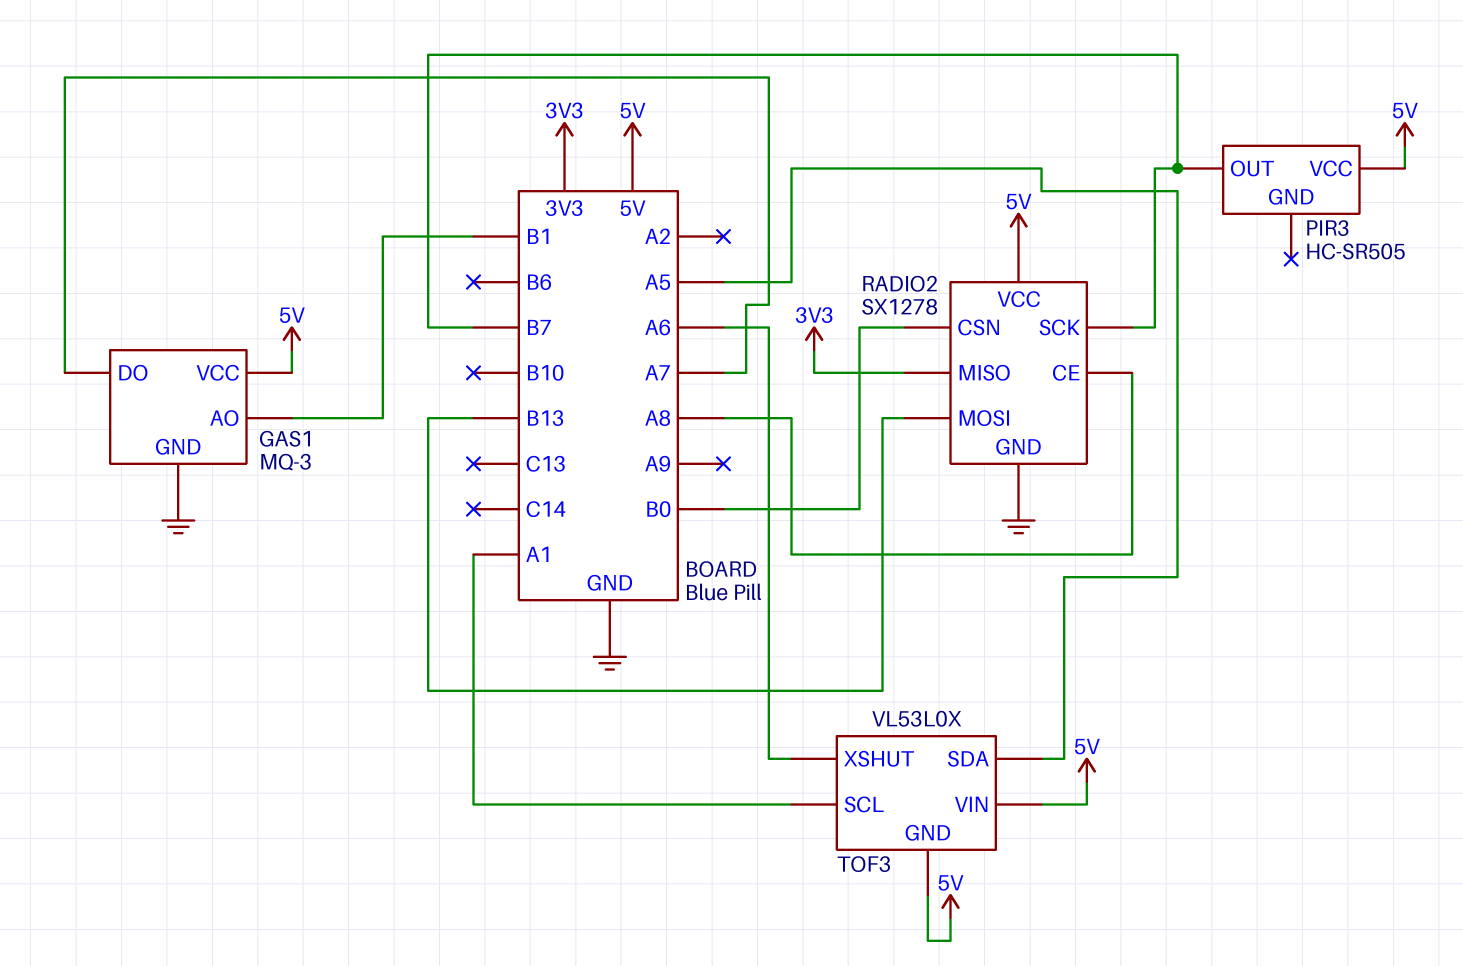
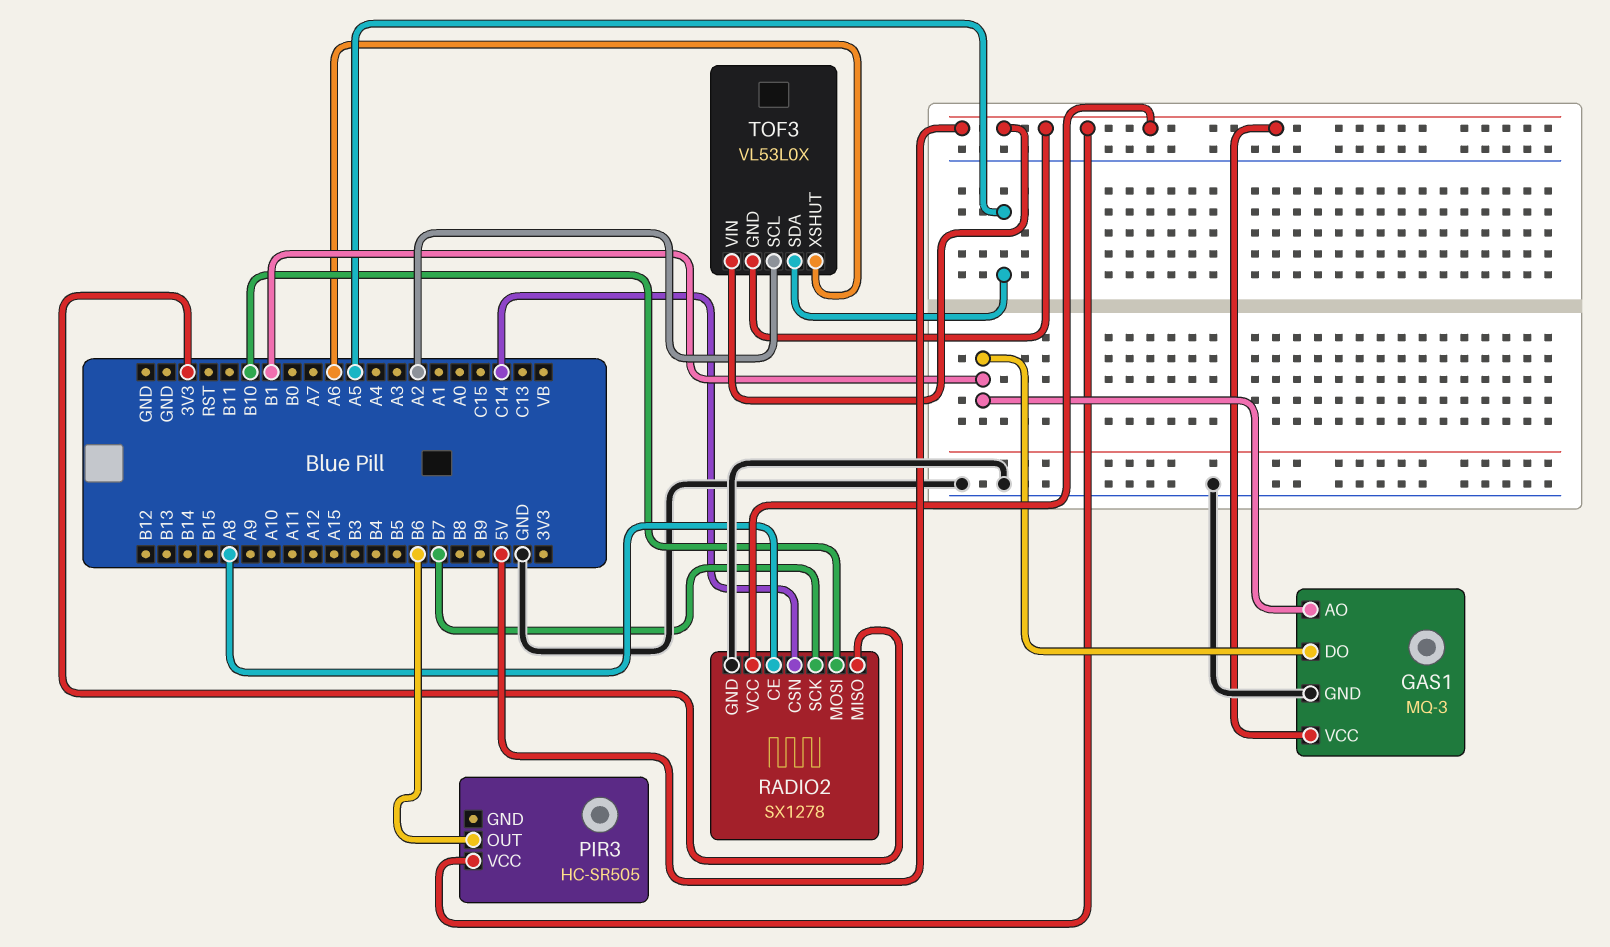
GAS1 pin DO: A7 -> B1
PIR3 pin OUT: B7 -> B6
RADIO2 pin CSN: B0 -> C14
RADIO2 pin MOSI: B13 -> B10
TOF3 pin SCL: A1 -> A2

